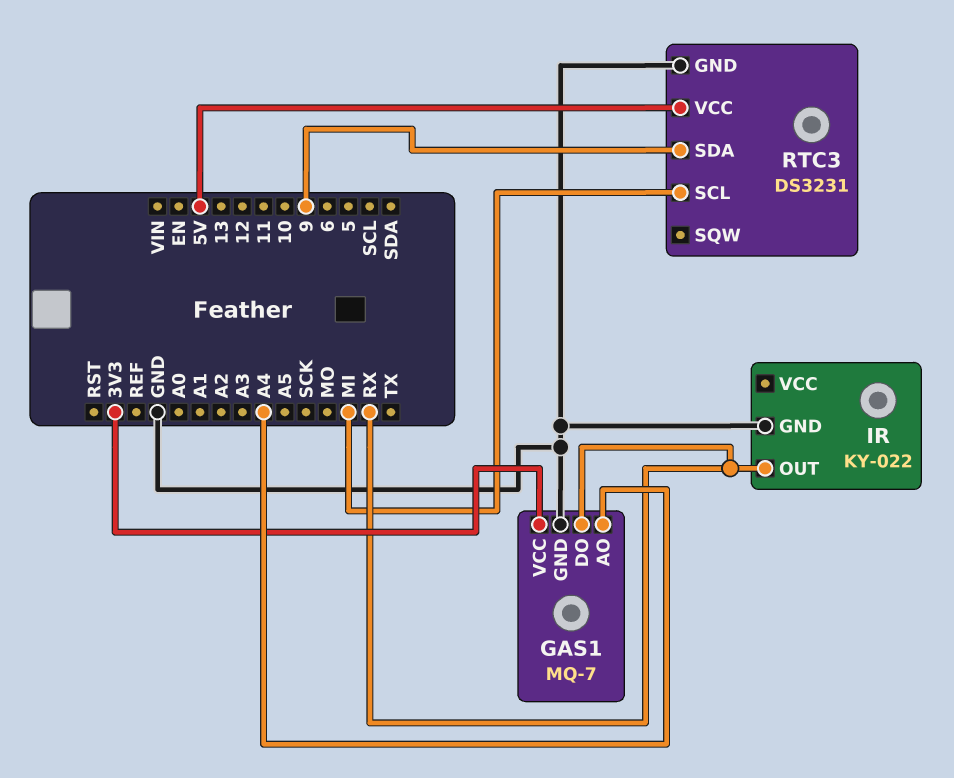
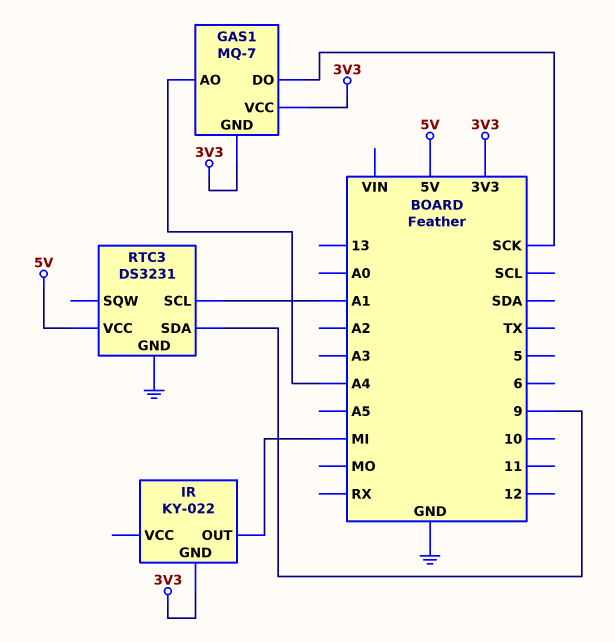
GAS1 pin DO: RX -> SCK
GAS1 pin GND: GND -> 3V3
IR pin GND: GND -> 3V3
IR pin OUT: RX -> MI
RTC3 pin SCL: MI -> A1

